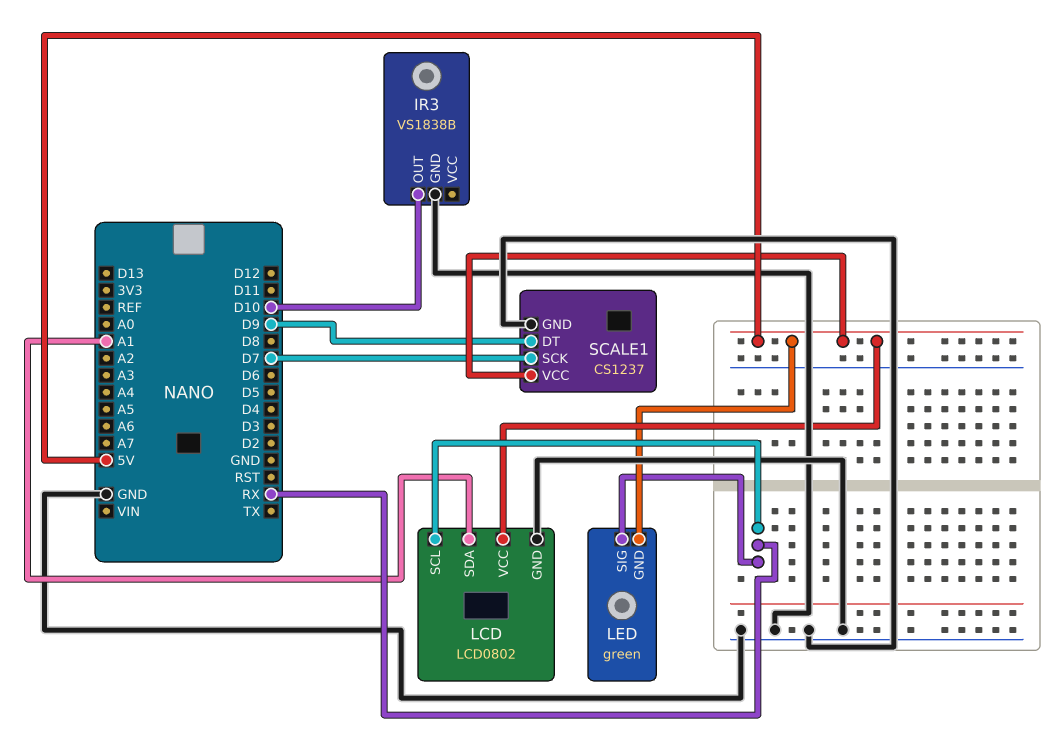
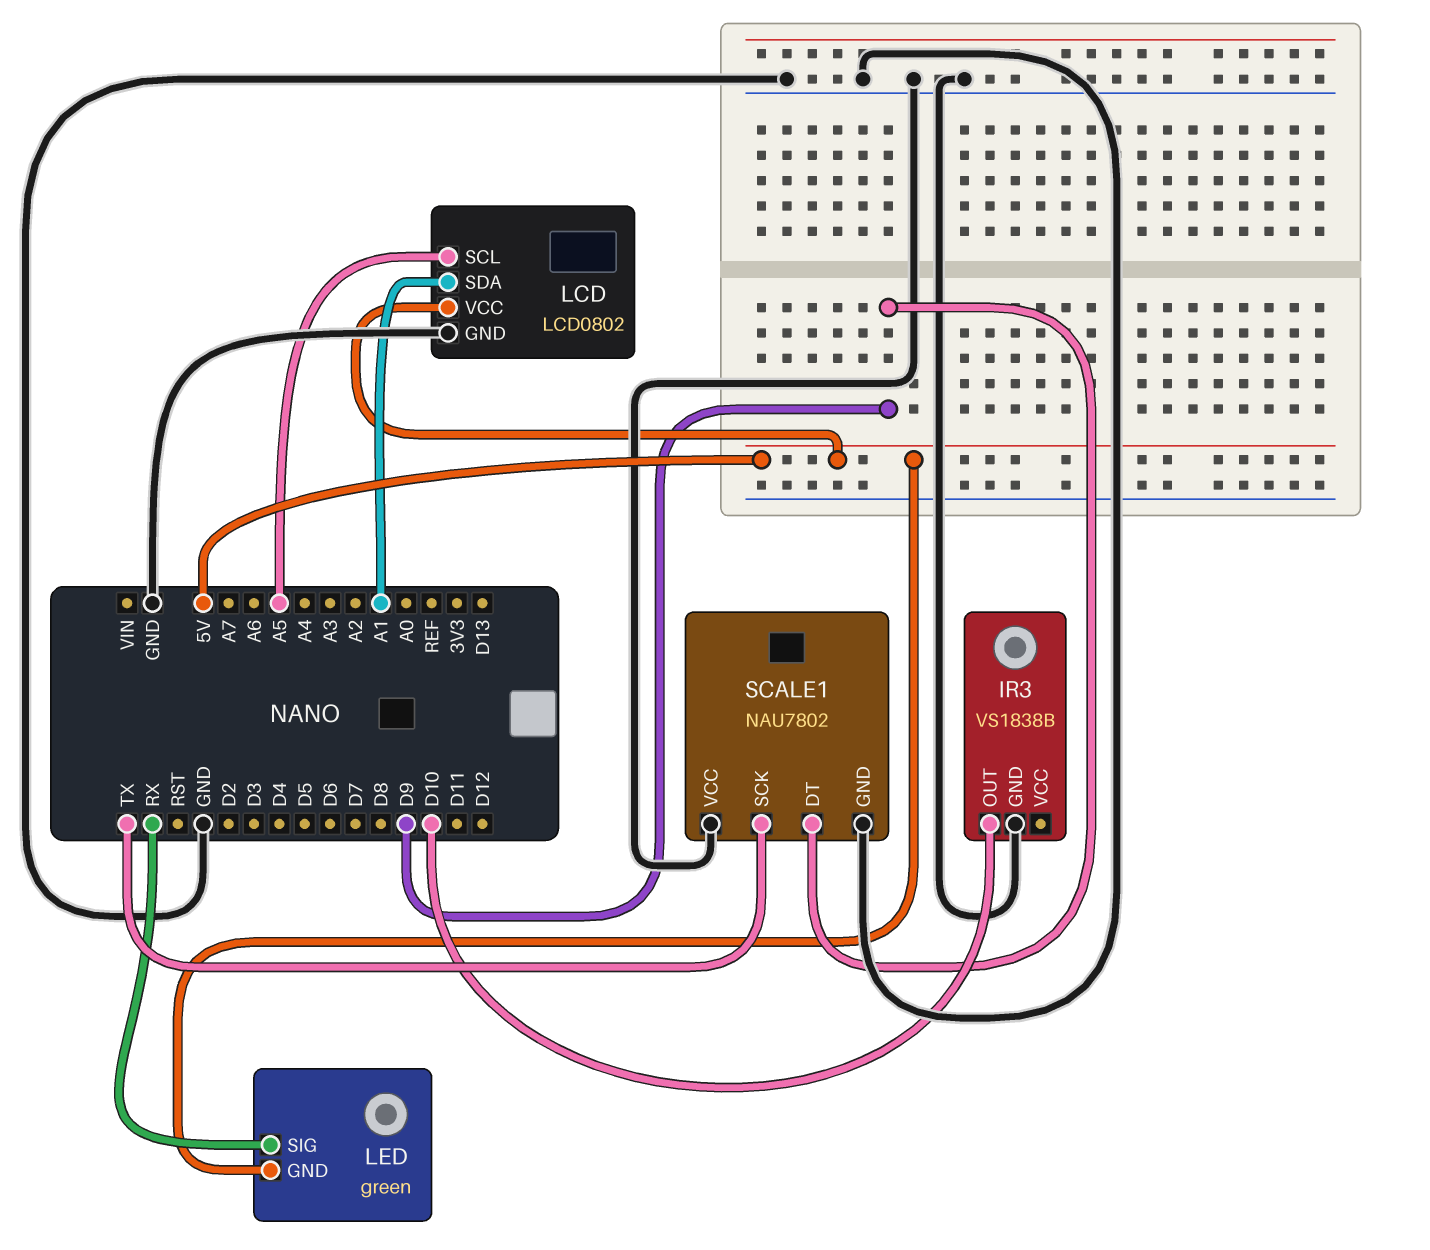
LCD pin SCL: RX -> A5
SCALE1: CS1237 -> NAU7802
SCALE1 pin SCK: D7 -> TX
SCALE1 pin VCC: 5V -> GND

